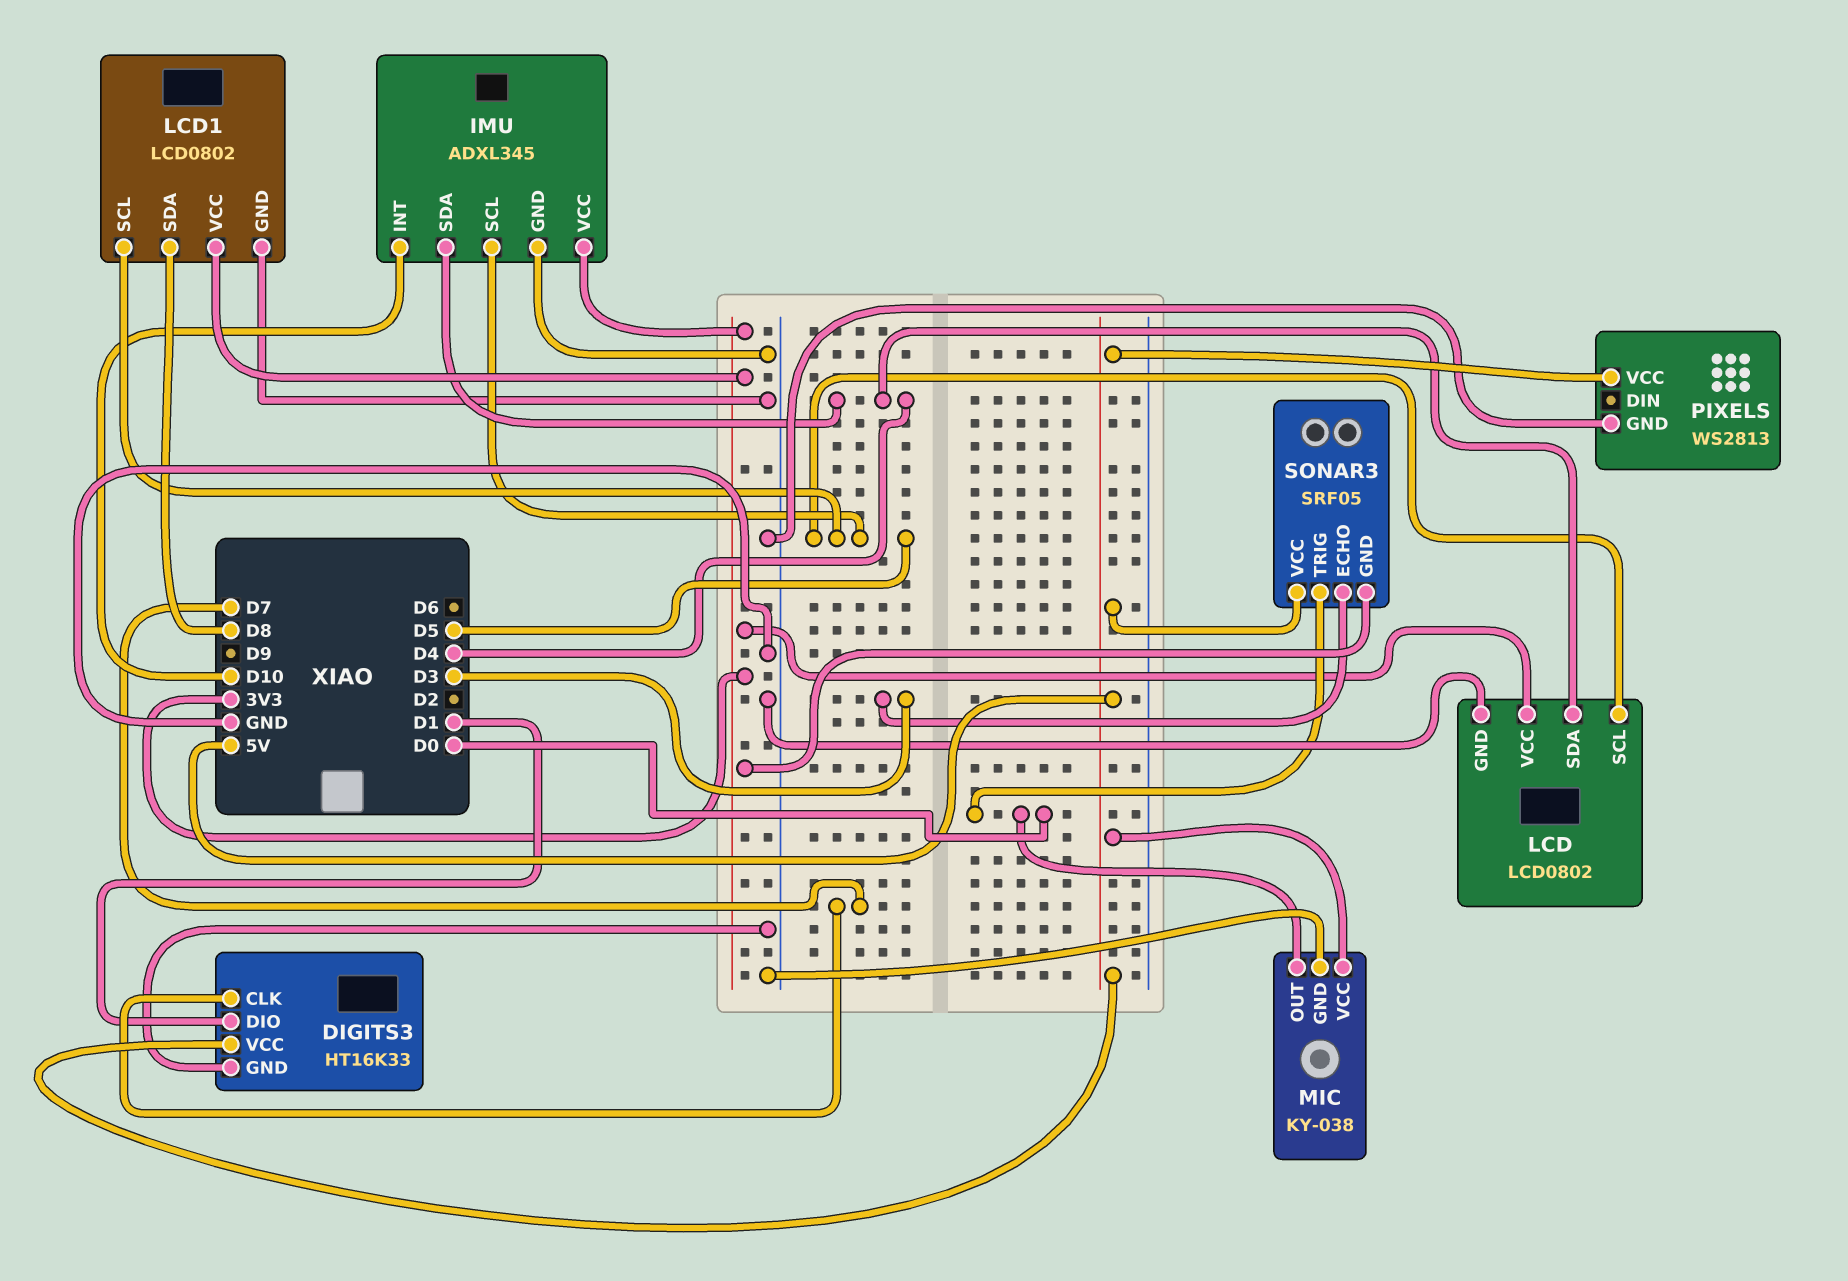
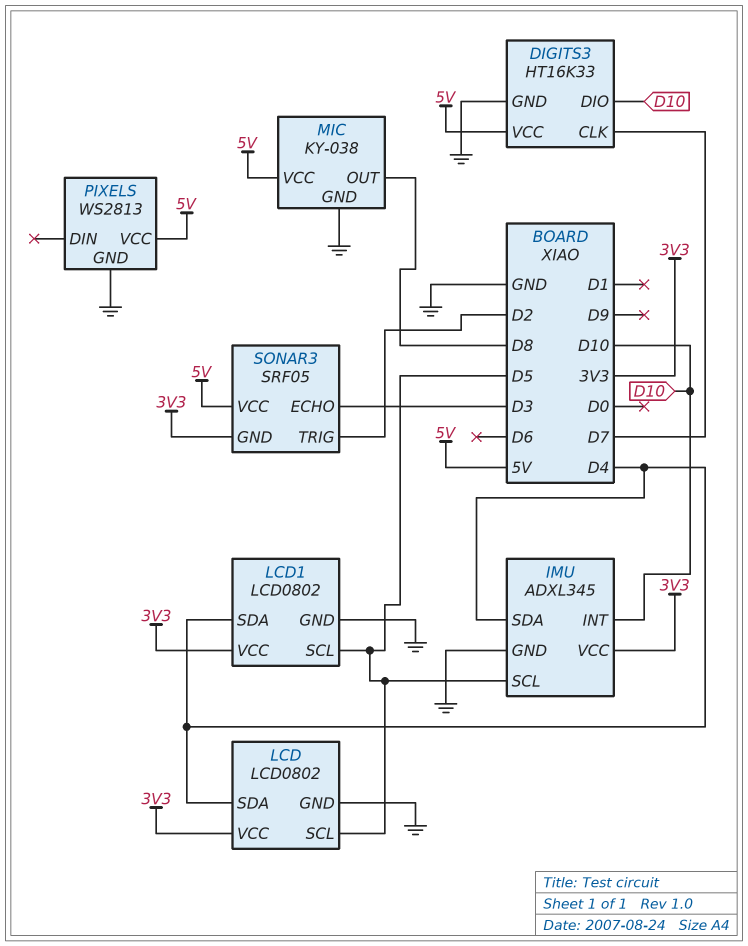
DIGITS3 pin DIO: D1 -> D10
LCD1 pin SDA: D8 -> D4
MIC pin OUT: D0 -> D8
SONAR3 pin TRIG: D0 -> D2

